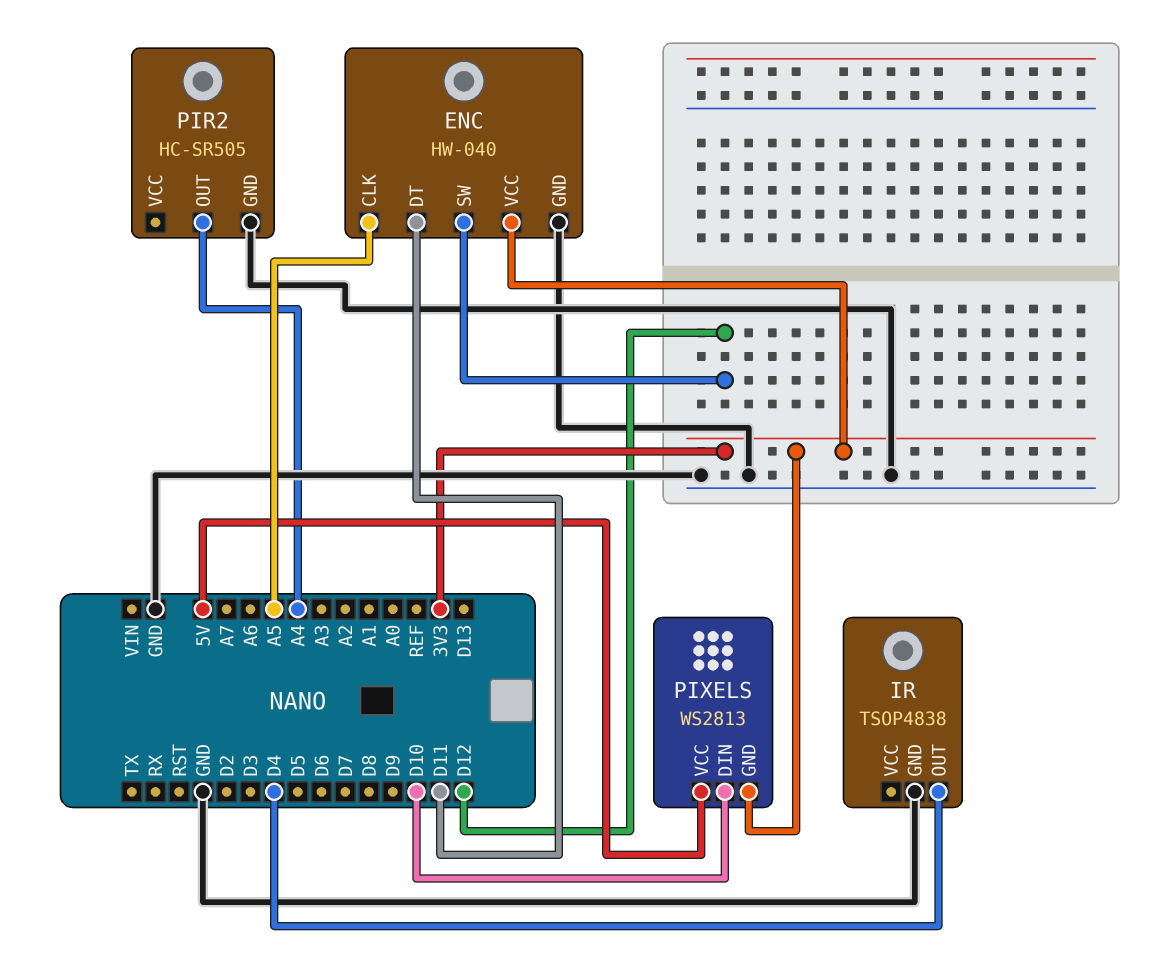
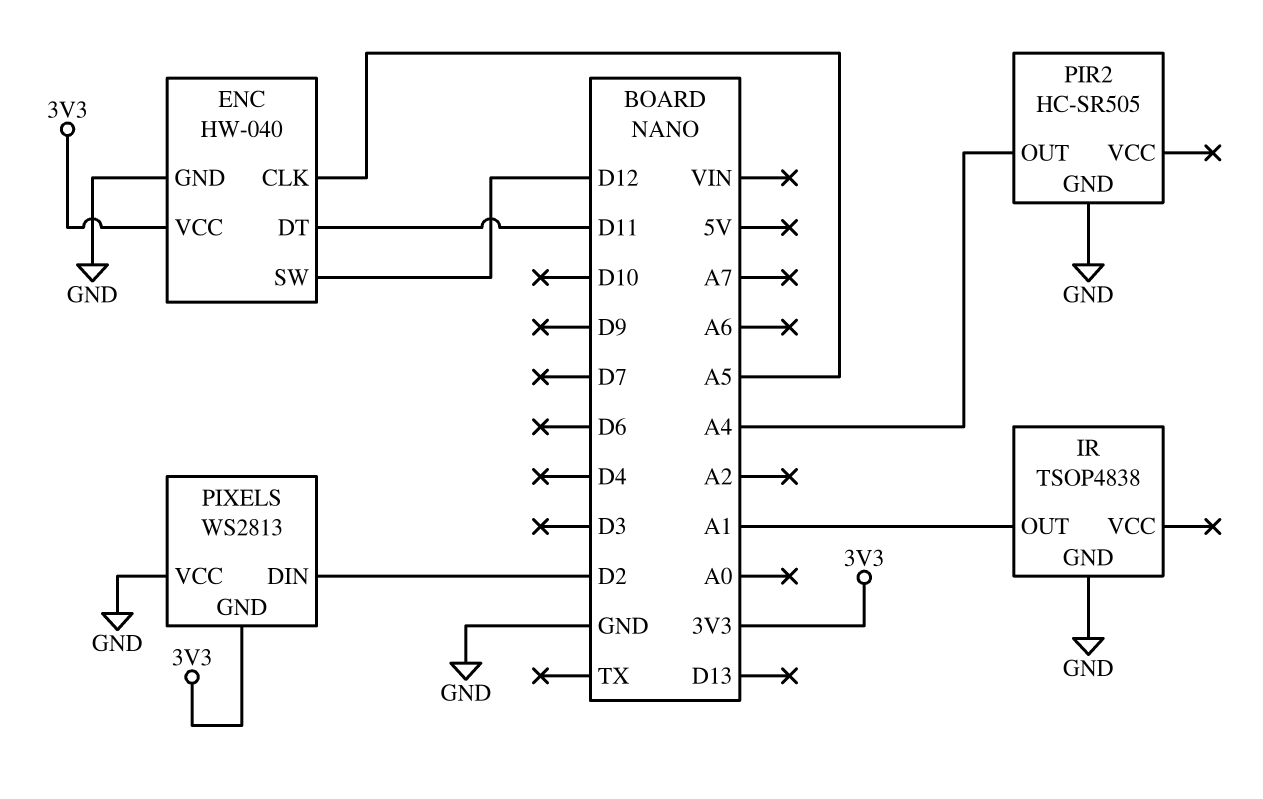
IR pin OUT: D4 -> A1
PIXELS pin DIN: D10 -> D2
PIXELS pin VCC: 5V -> GND

